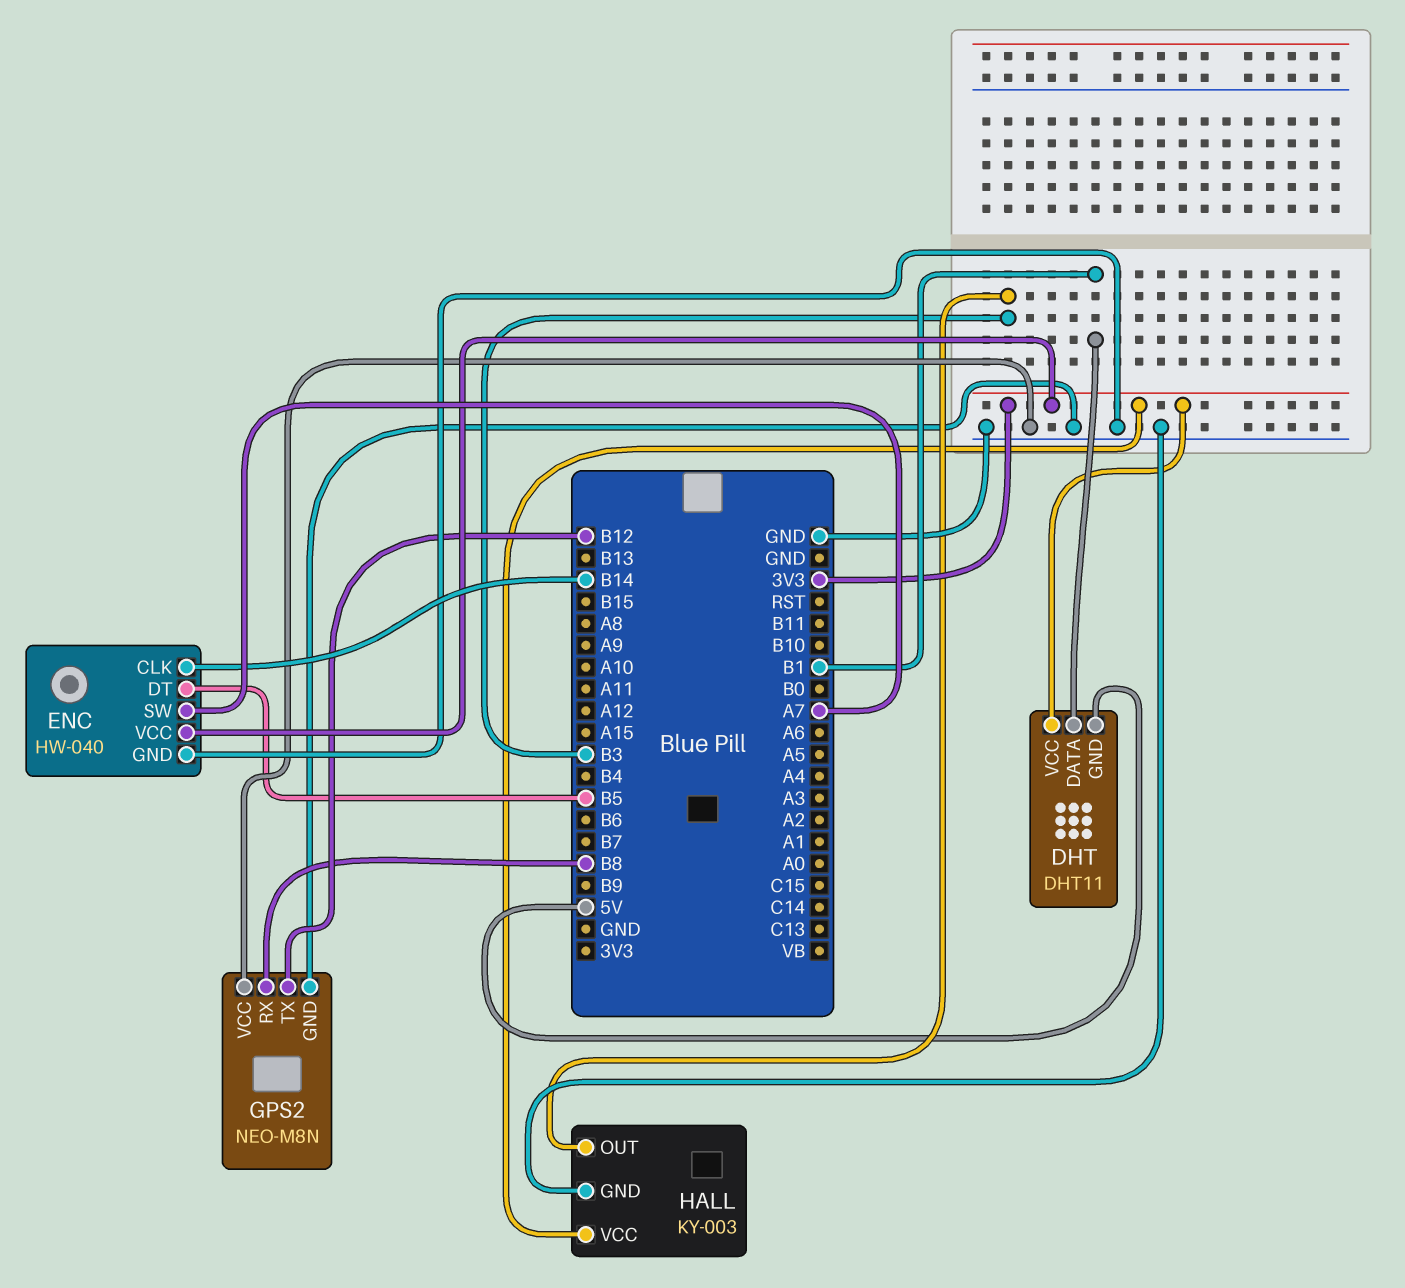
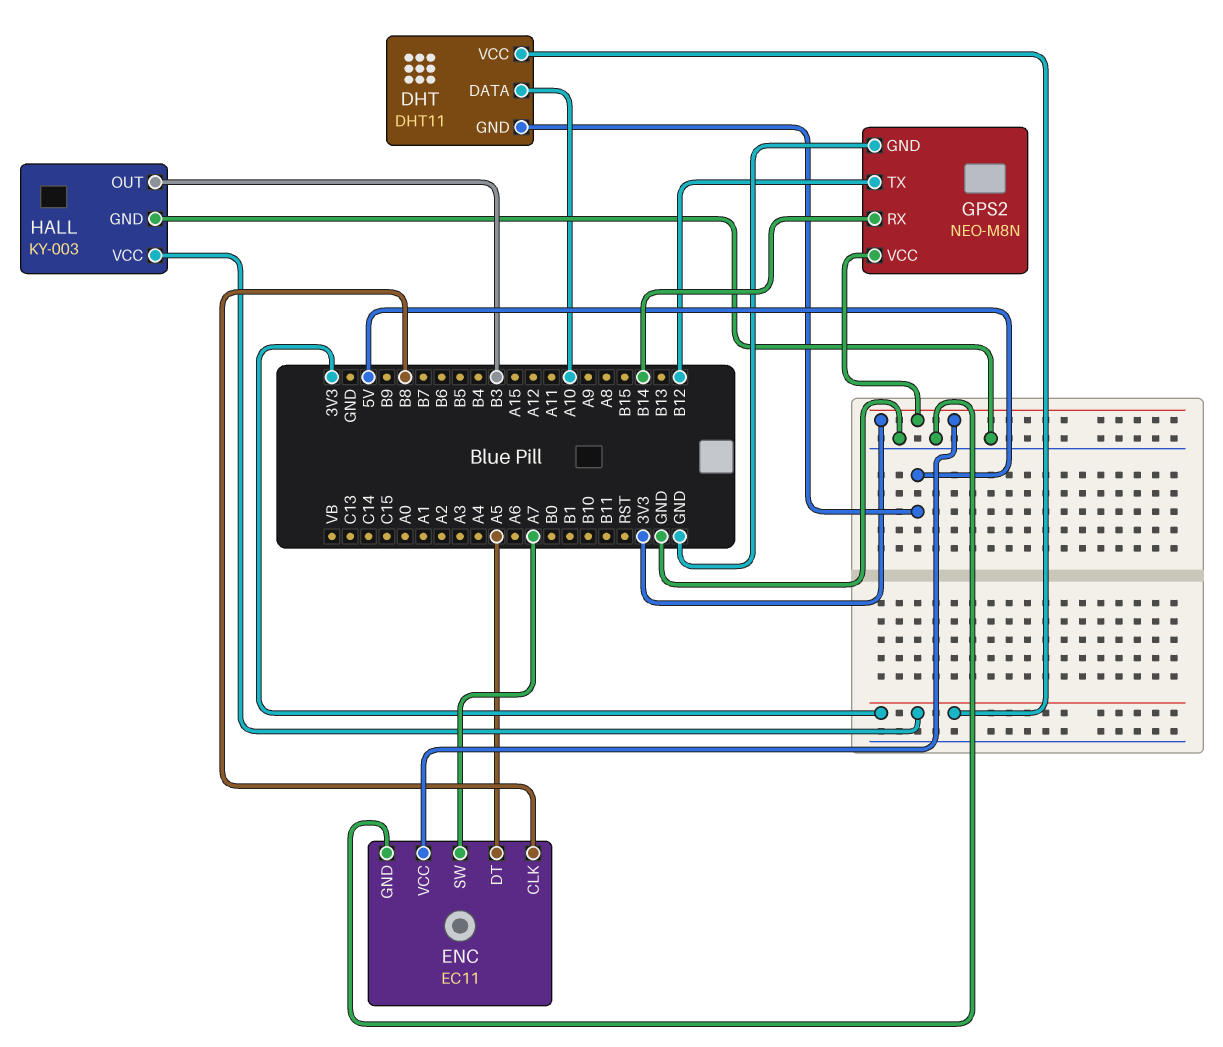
DHT pin DATA: B1 -> A10
ENC: HW-040 -> EC11
ENC pin CLK: B14 -> B8
ENC pin DT: B5 -> A5
GPS2 pin RX: B8 -> B14
GPS2 pin VCC: GND -> 3V3

